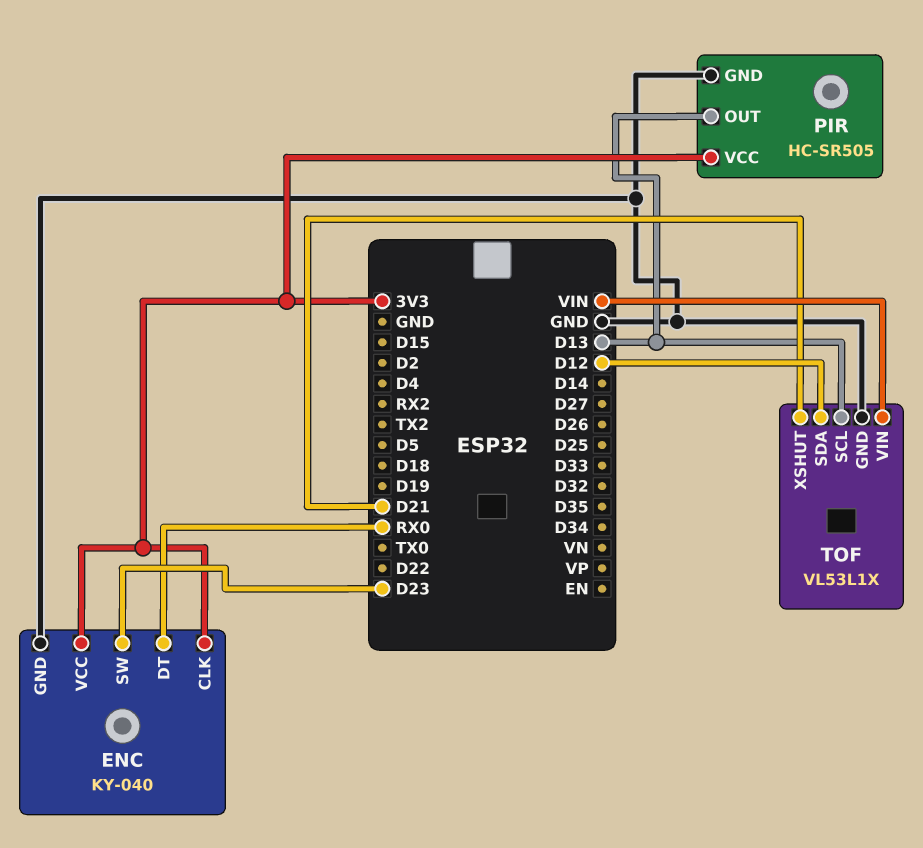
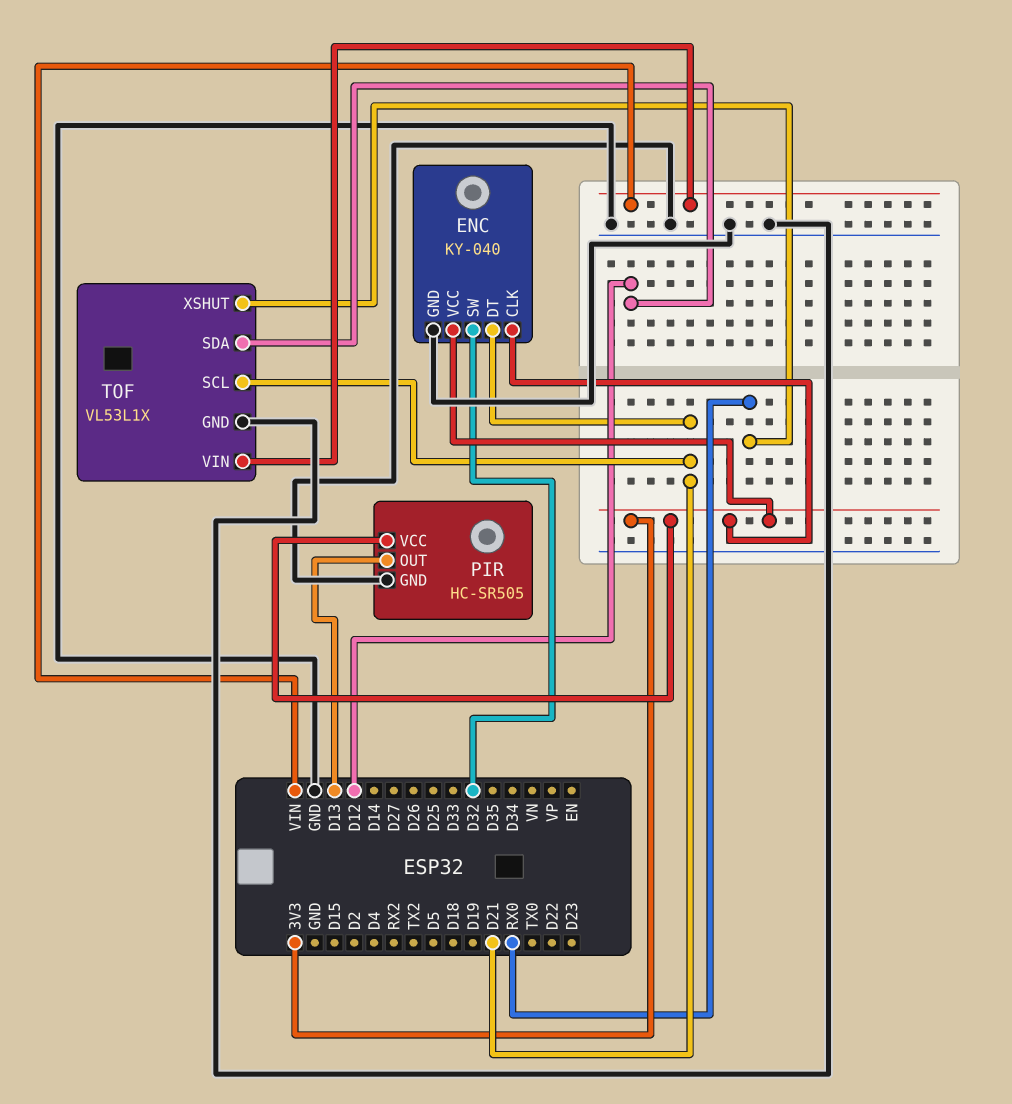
ENC pin DT: RX0 -> D21
ENC pin SW: D23 -> D32
TOF pin SCL: D13 -> D21
TOF pin XSHUT: D21 -> RX0

